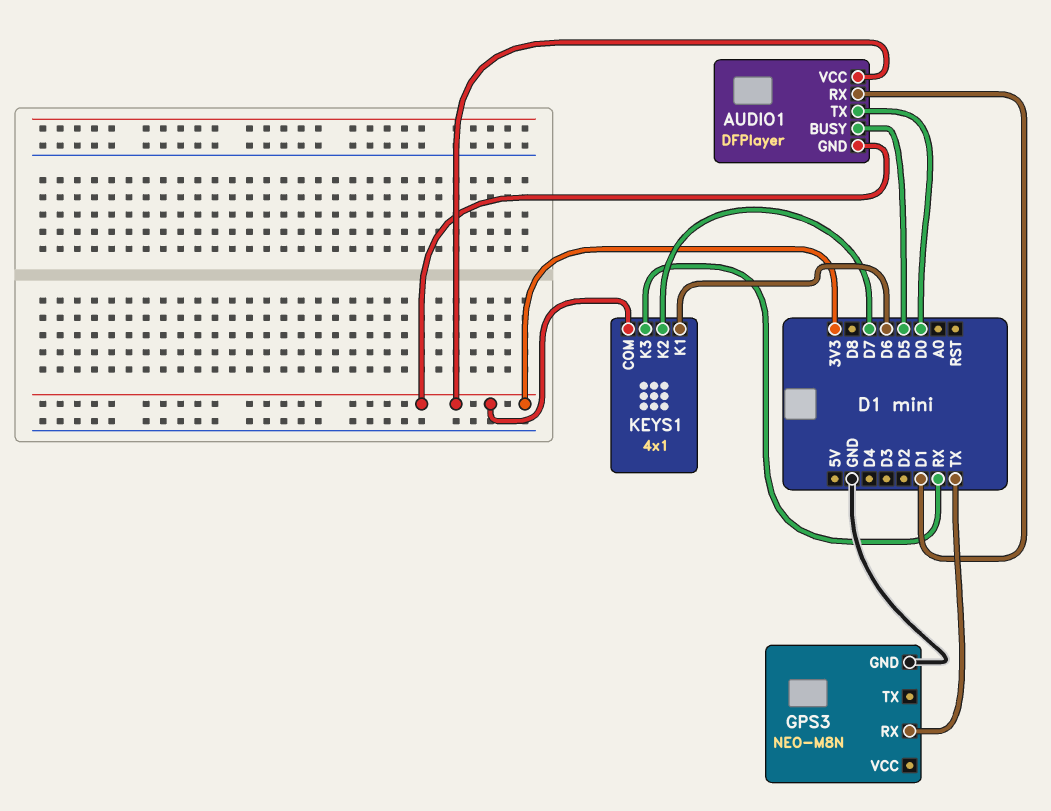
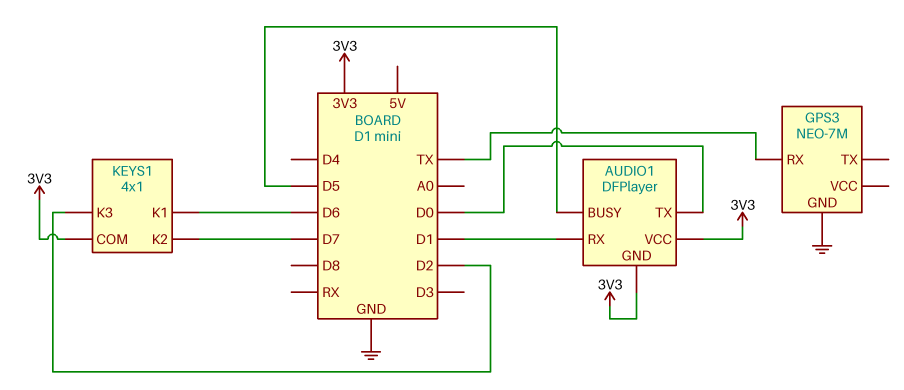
GPS3: NEO-M8N -> NEO-7M
KEYS1 pin K3: RX -> D2

